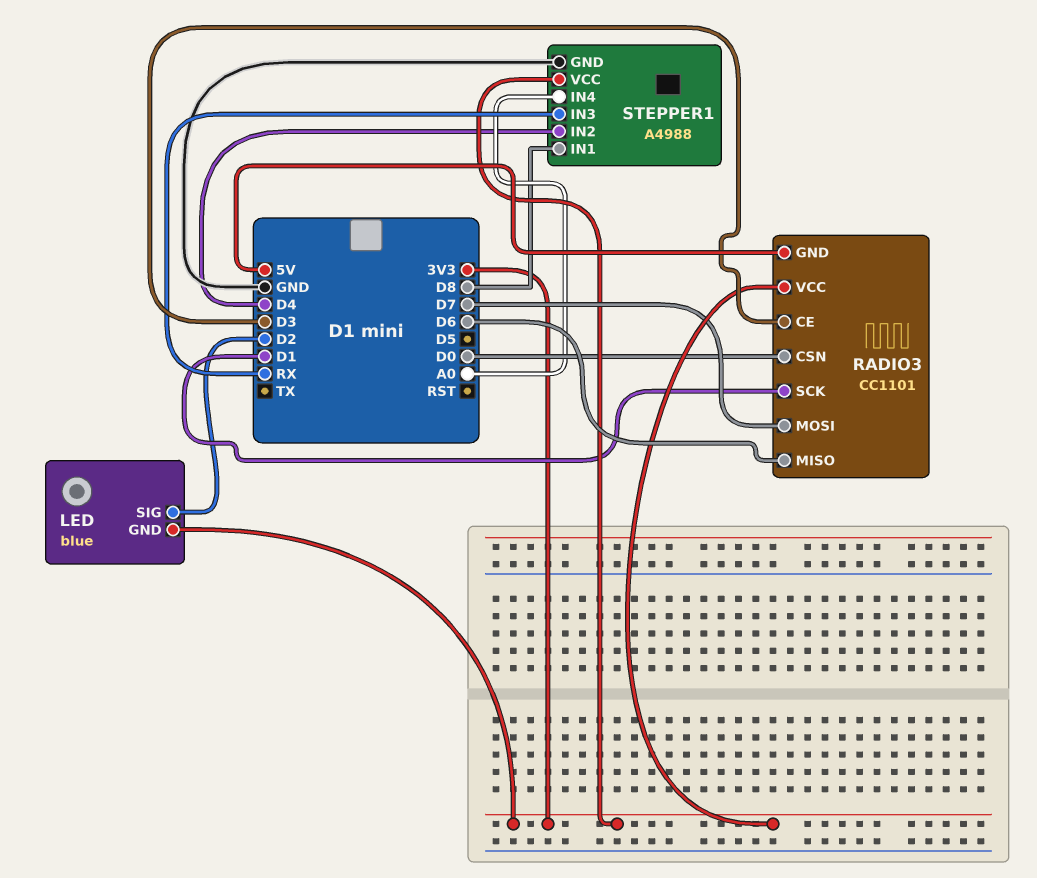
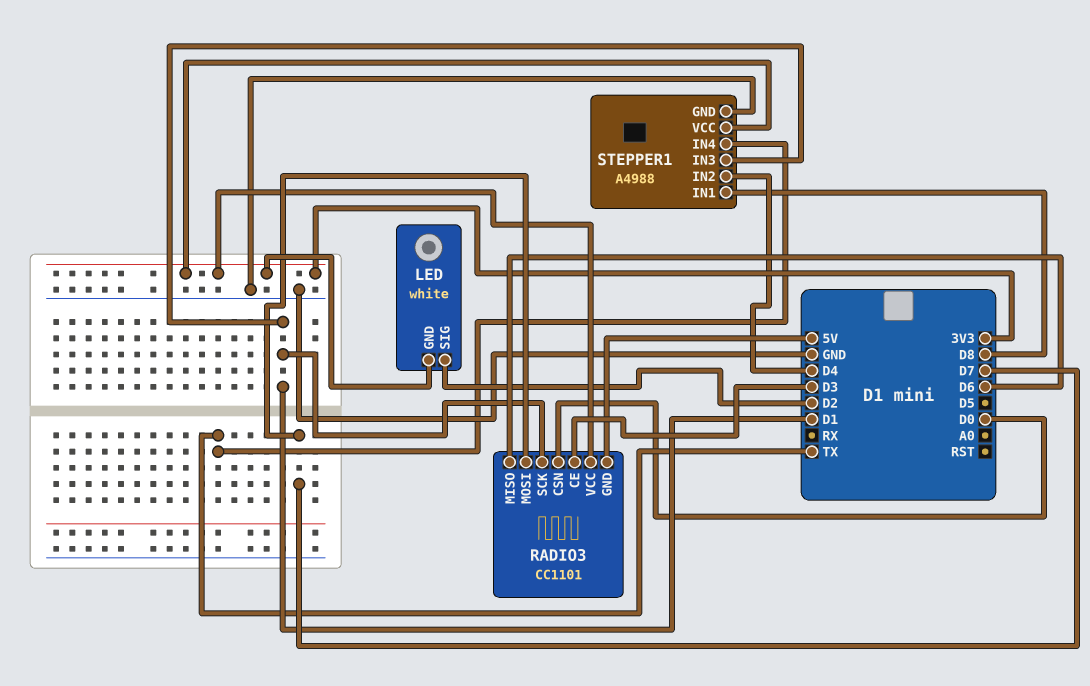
LED: blue -> white
STEPPER1 pin IN3: RX -> D1
STEPPER1 pin IN4: A0 -> TX

